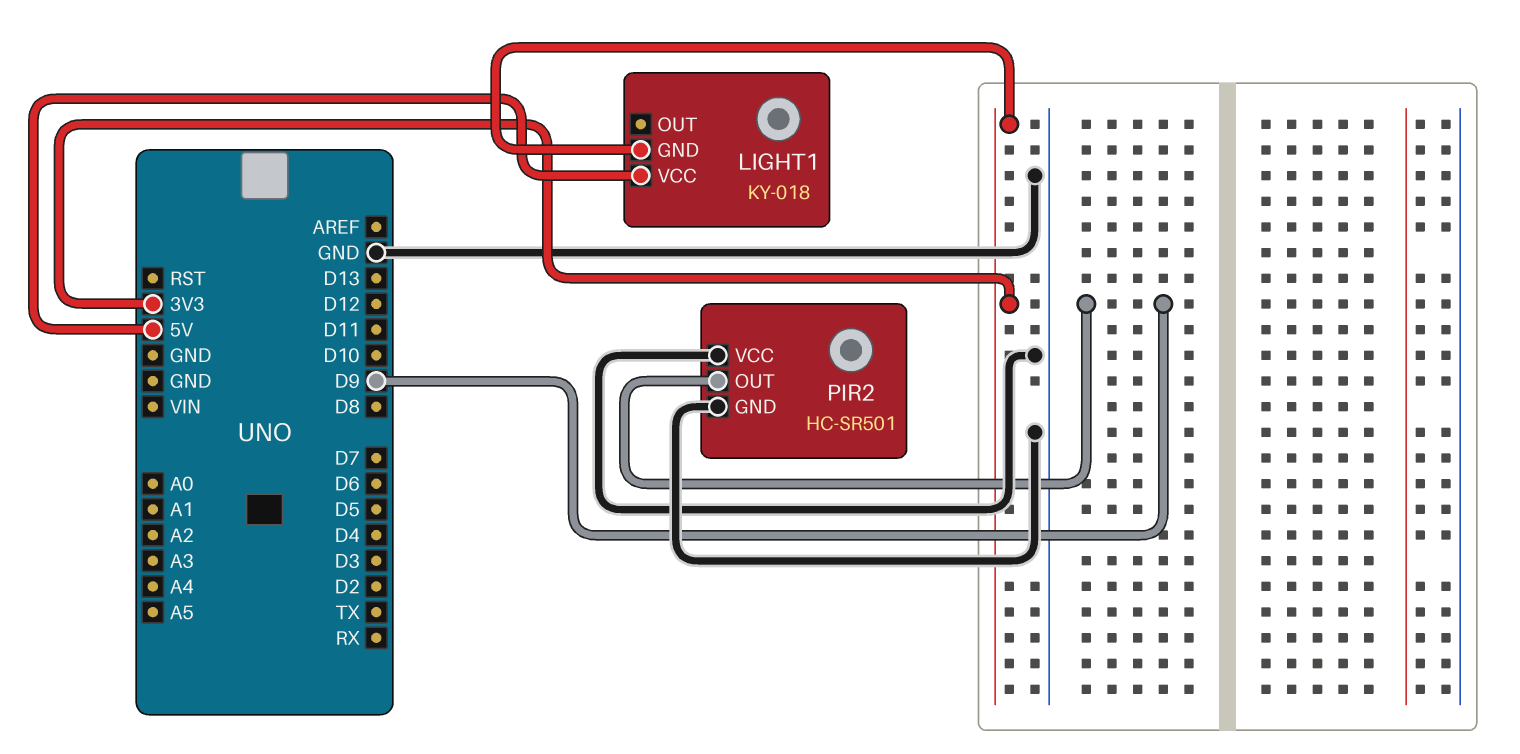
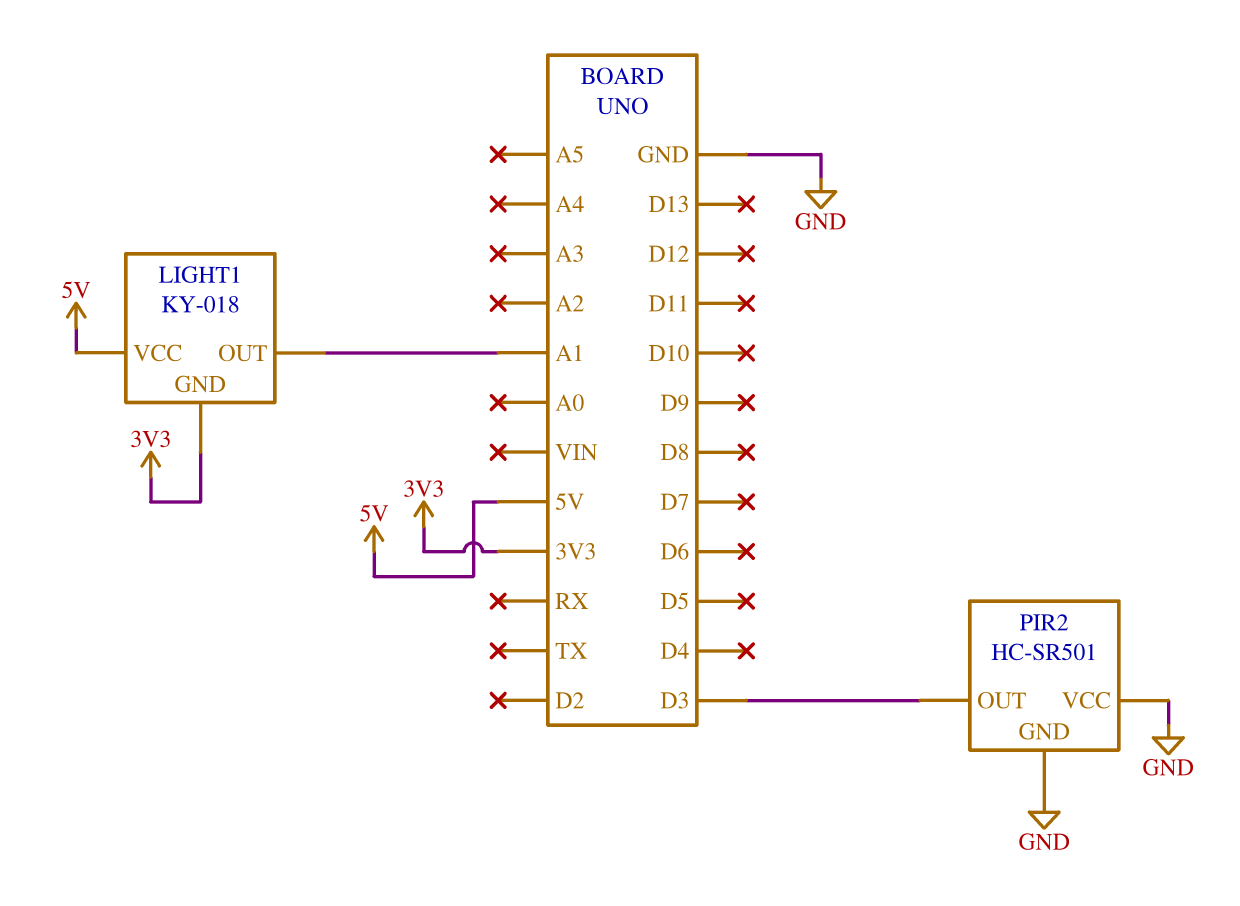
LIGHT1 pin OUT: none -> A1
PIR2 pin OUT: D9 -> D3

